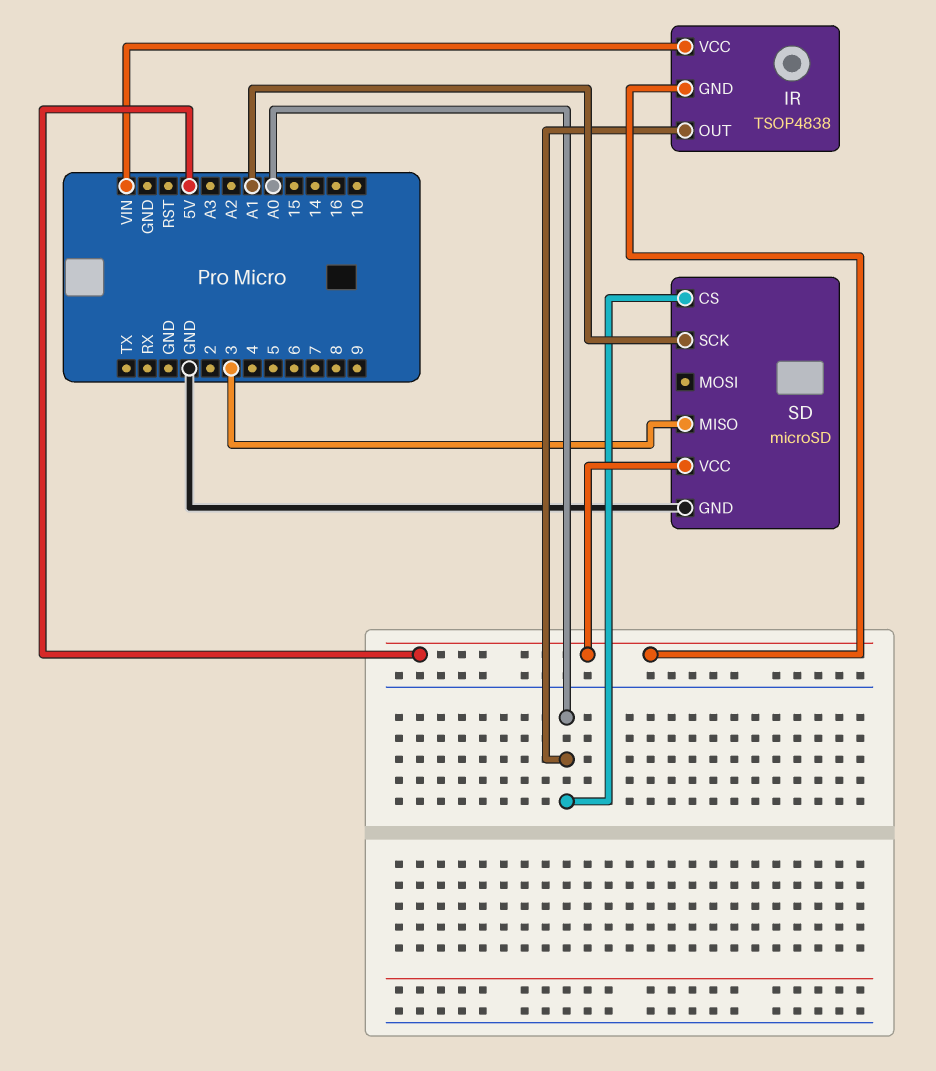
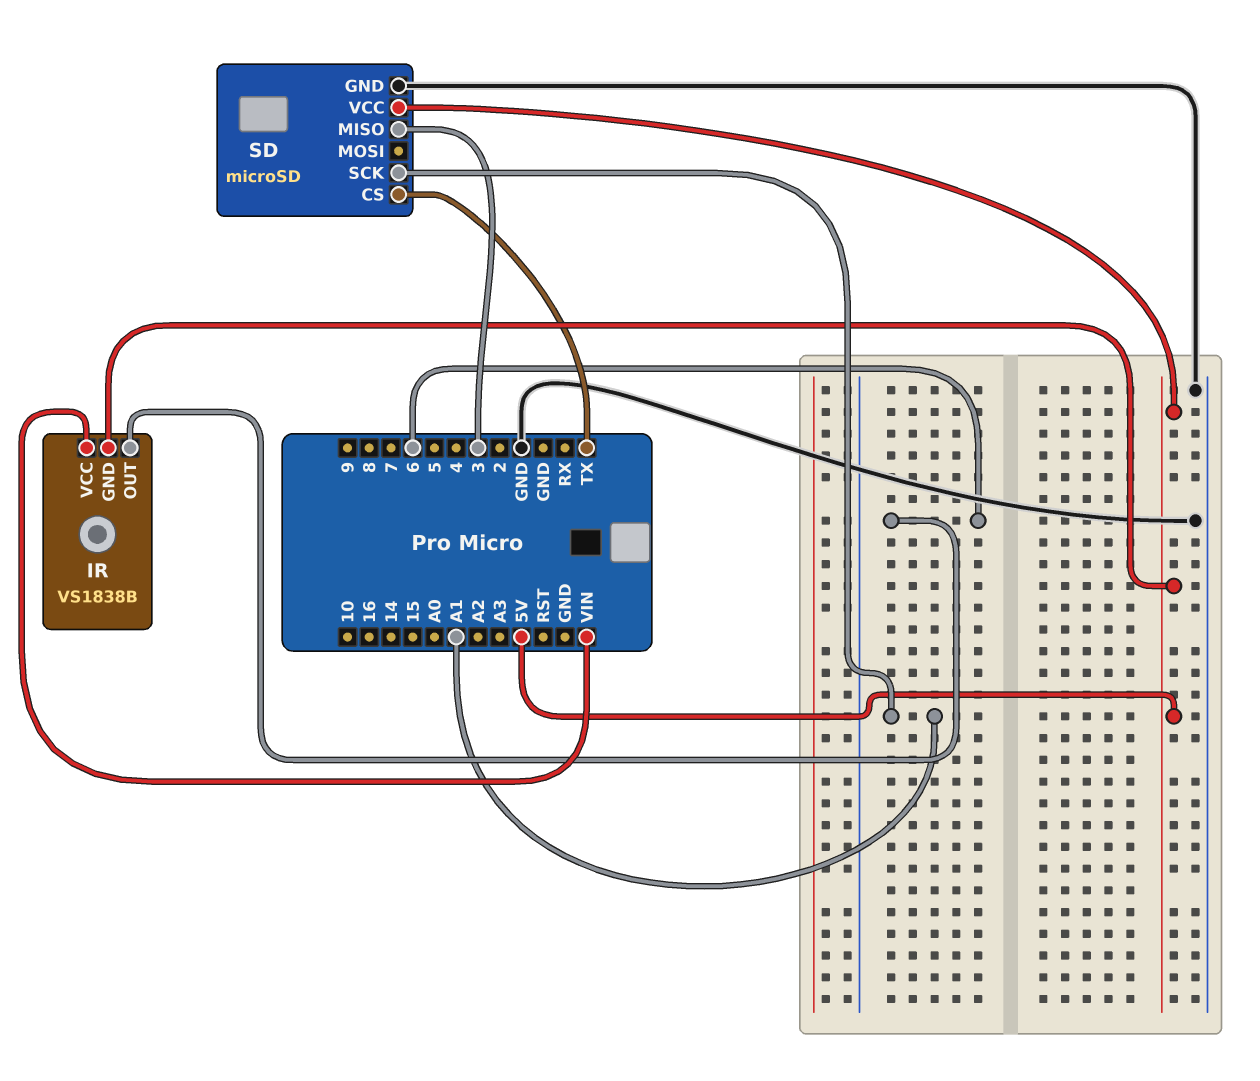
IR: TSOP4838 -> VS1838B
IR pin OUT: A0 -> 6
SD pin CS: A0 -> TX

